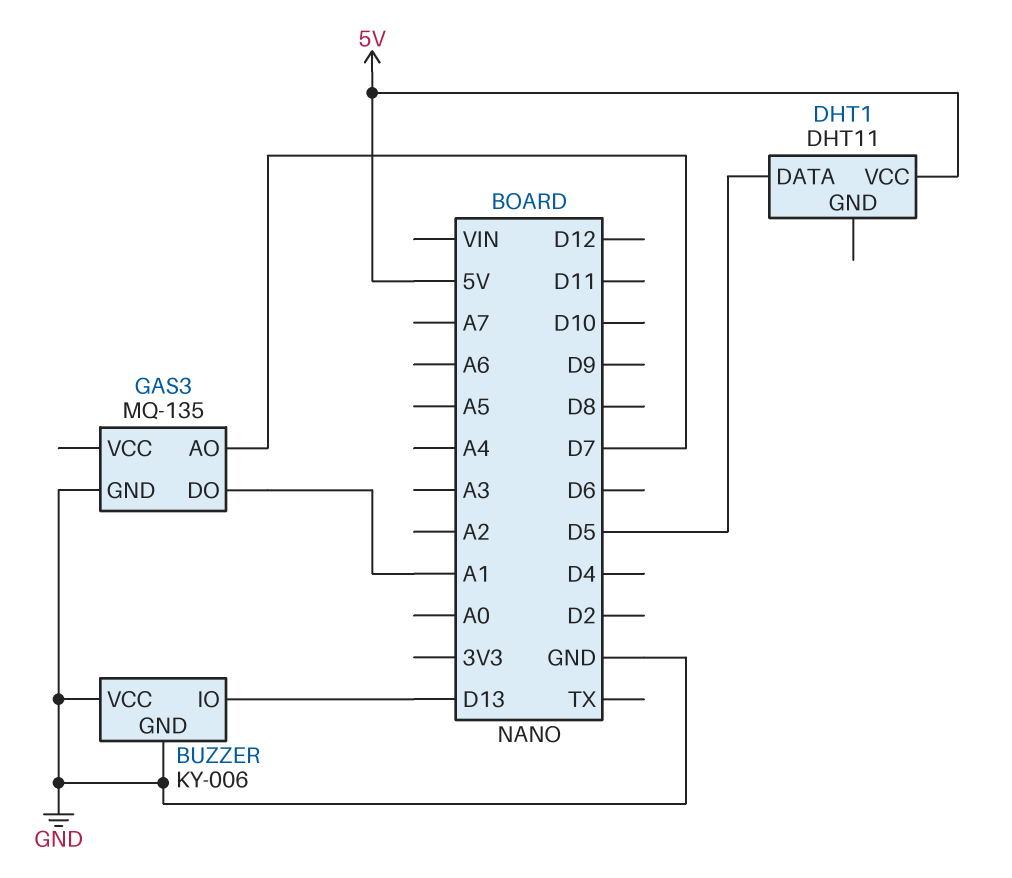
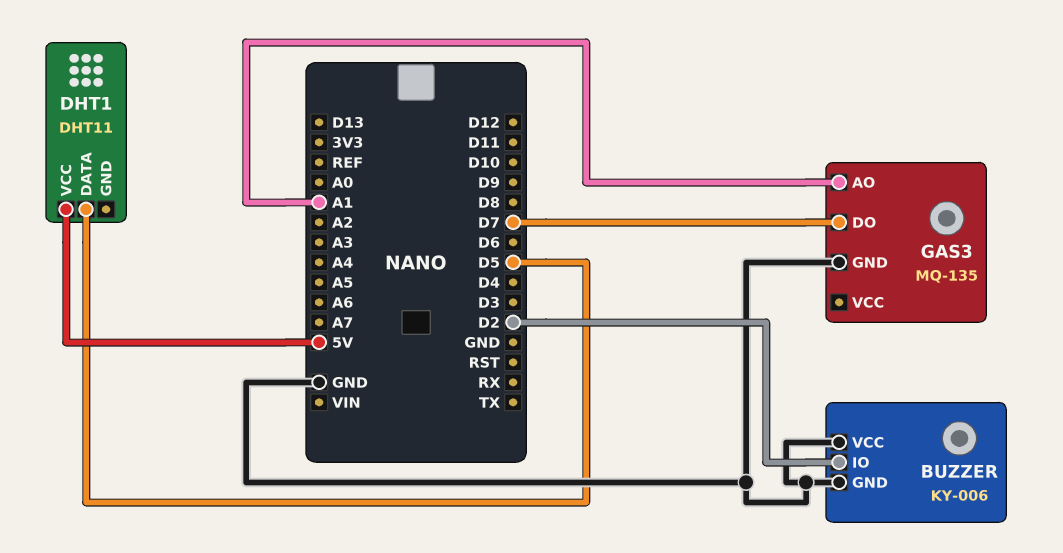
BUZZER pin IO: D13 -> D2
GAS3 pin AO: D7 -> A1
GAS3 pin DO: A1 -> D7

